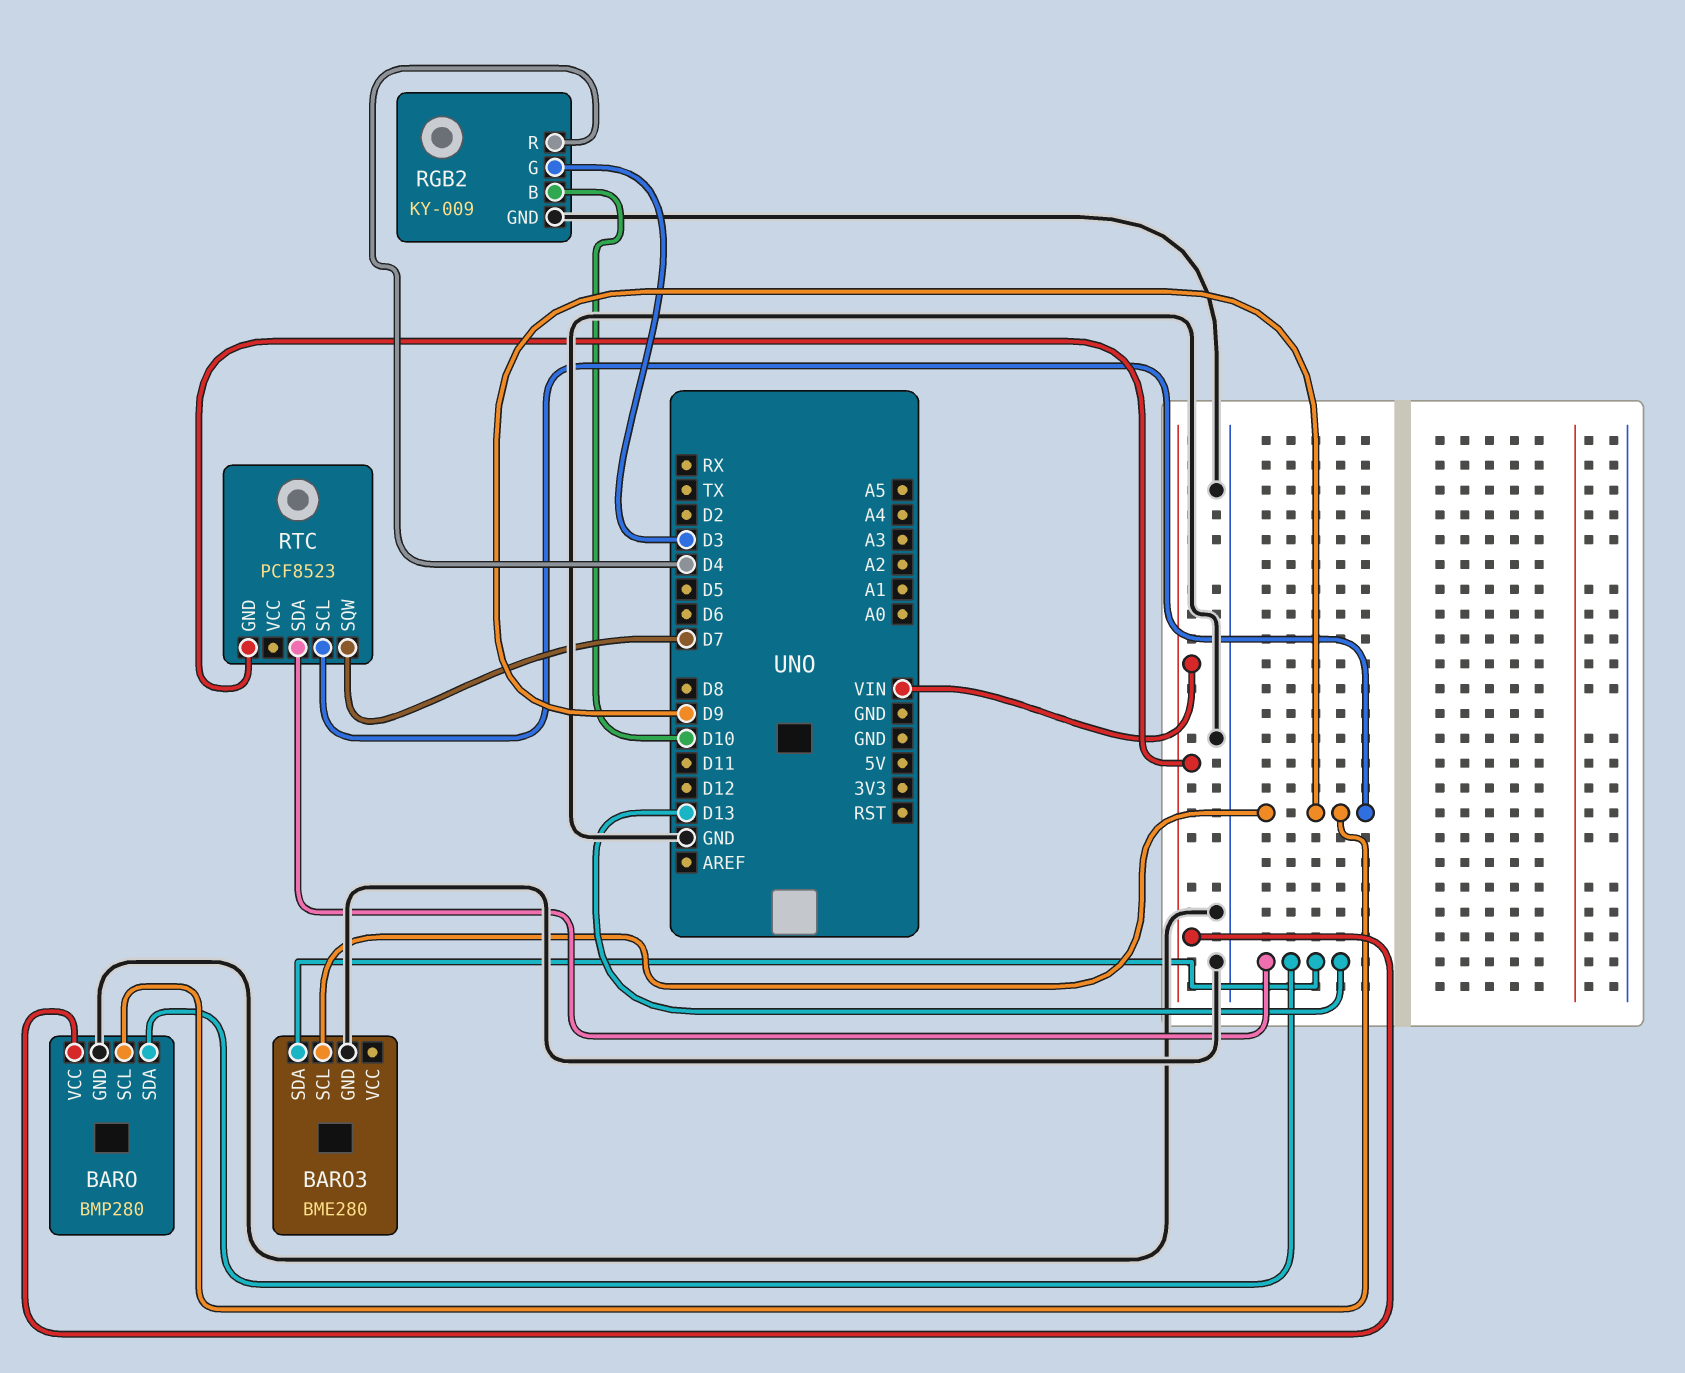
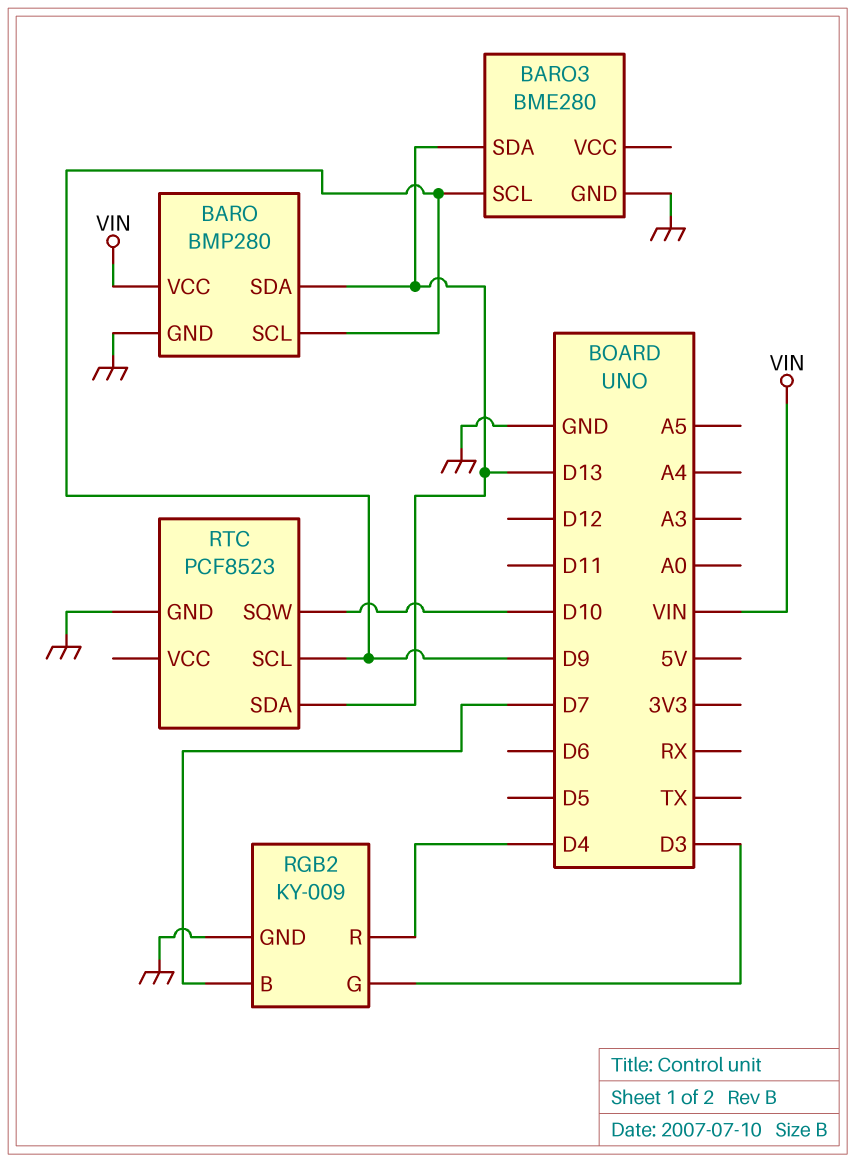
RGB2 pin B: D10 -> D7
RTC pin GND: VIN -> GND
RTC pin SQW: D7 -> D10

